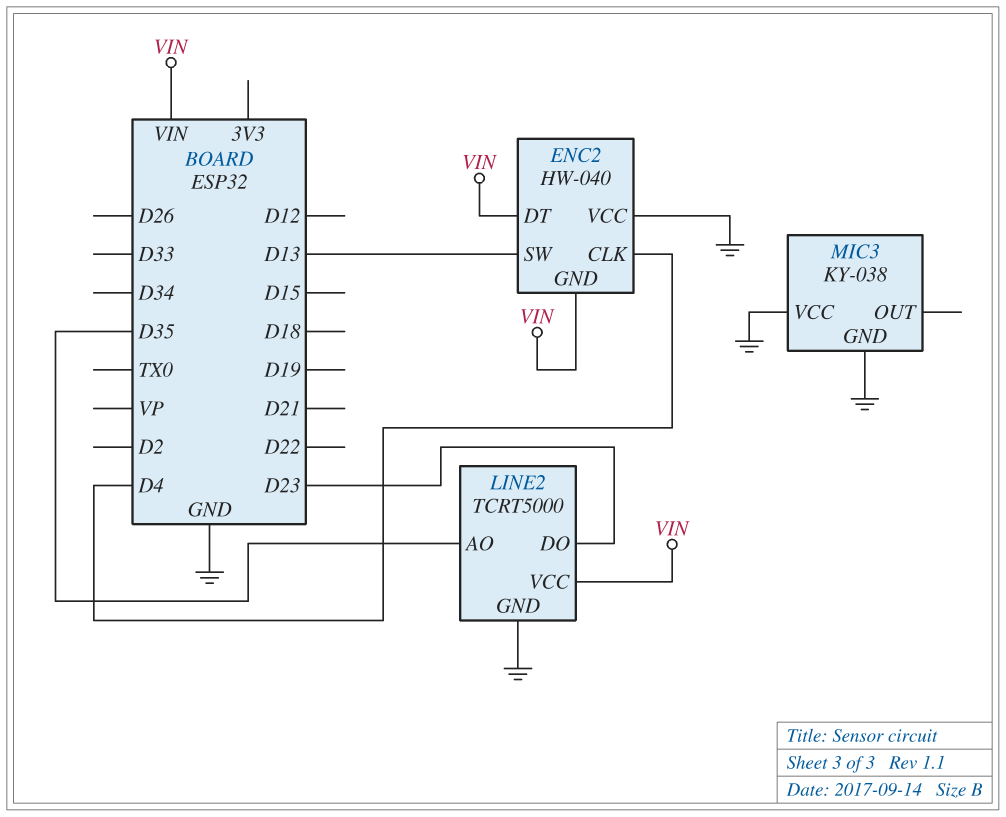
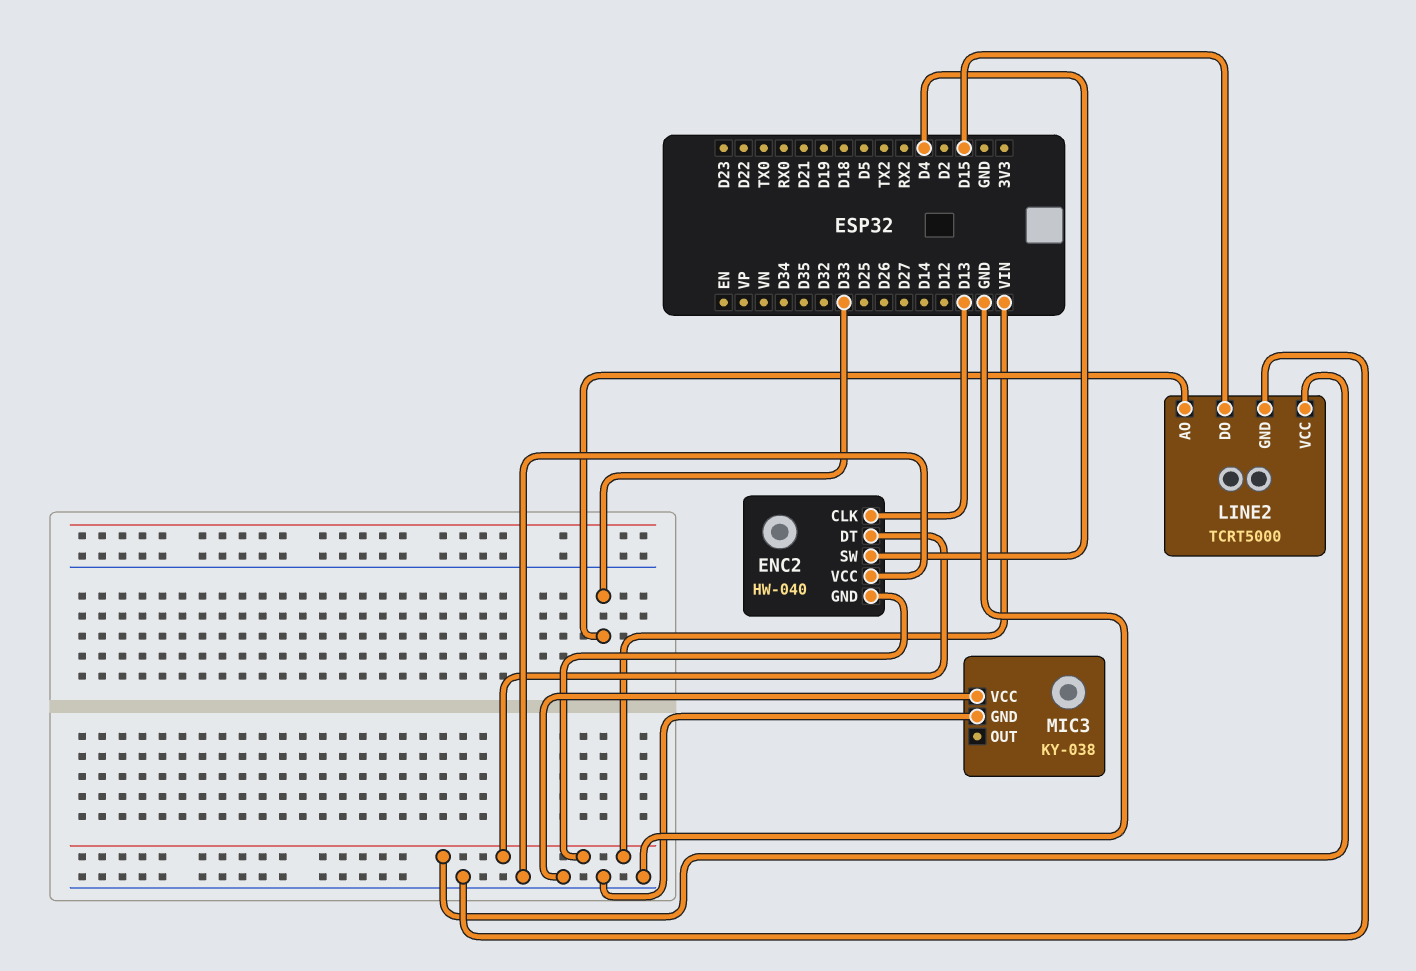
ENC2 pin CLK: D4 -> D13
ENC2 pin SW: D13 -> D4
LINE2 pin AO: D35 -> D33
LINE2 pin DO: D23 -> D15

